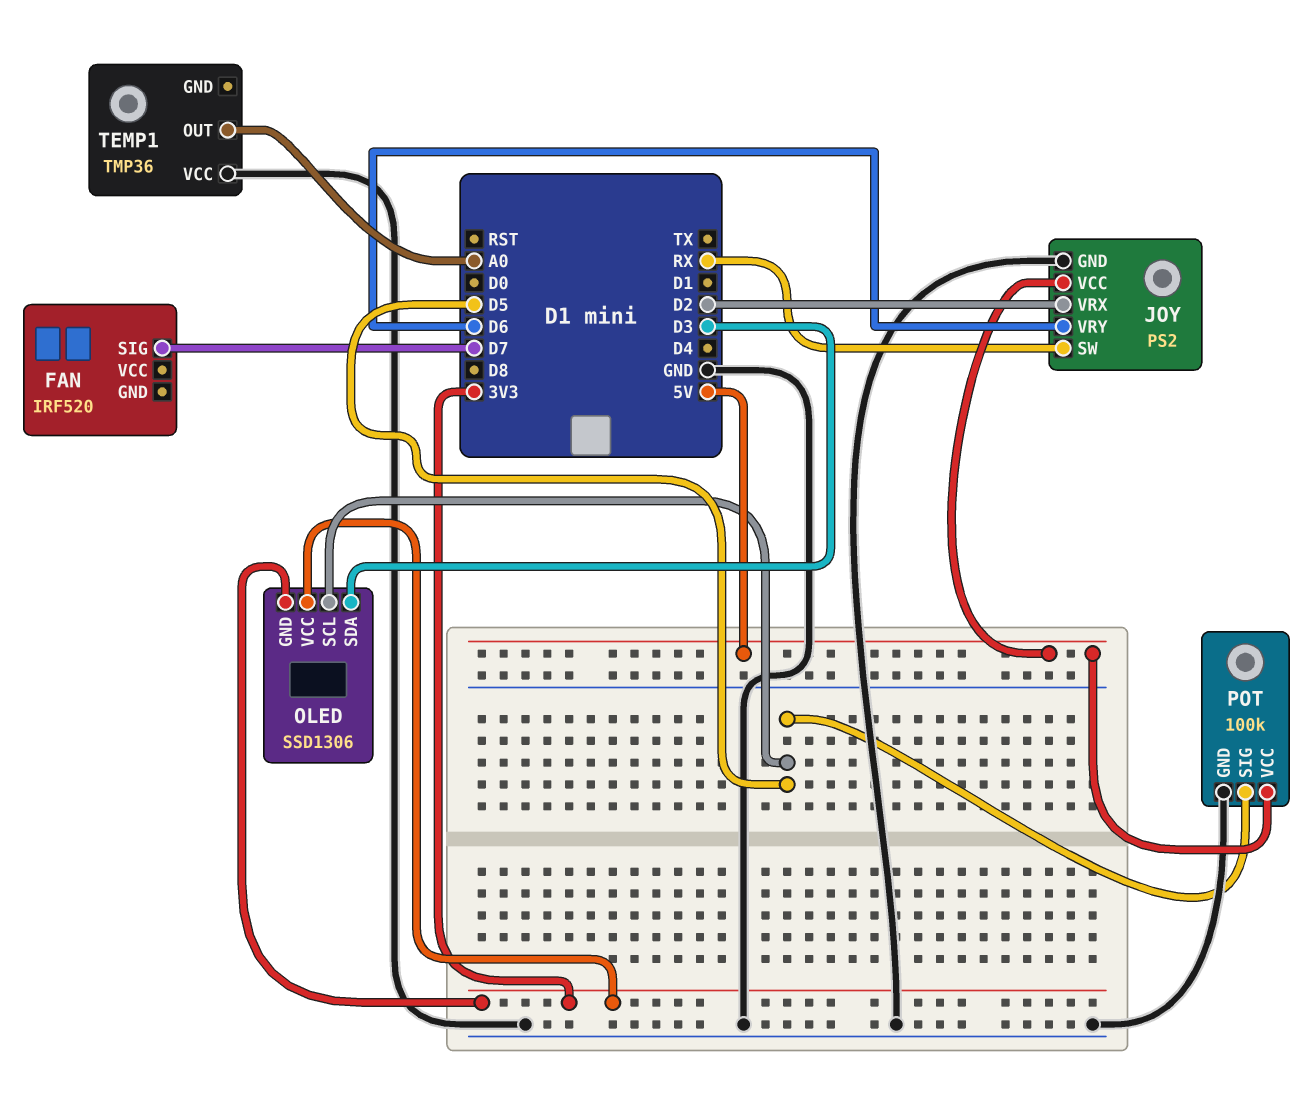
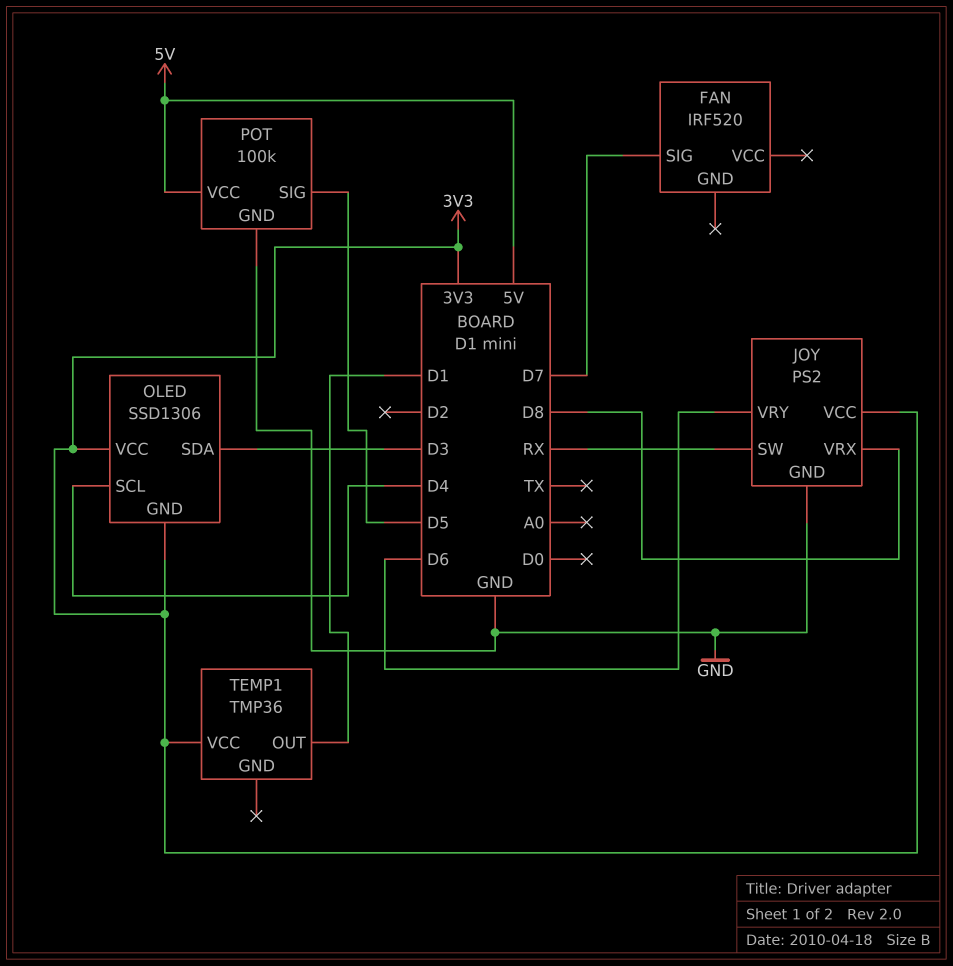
JOY pin VCC: 5V -> 3V3
JOY pin VRX: D2 -> D8
OLED pin SCL: D5 -> D4
TEMP1 pin OUT: A0 -> D1
TEMP1 pin VCC: GND -> 3V3

